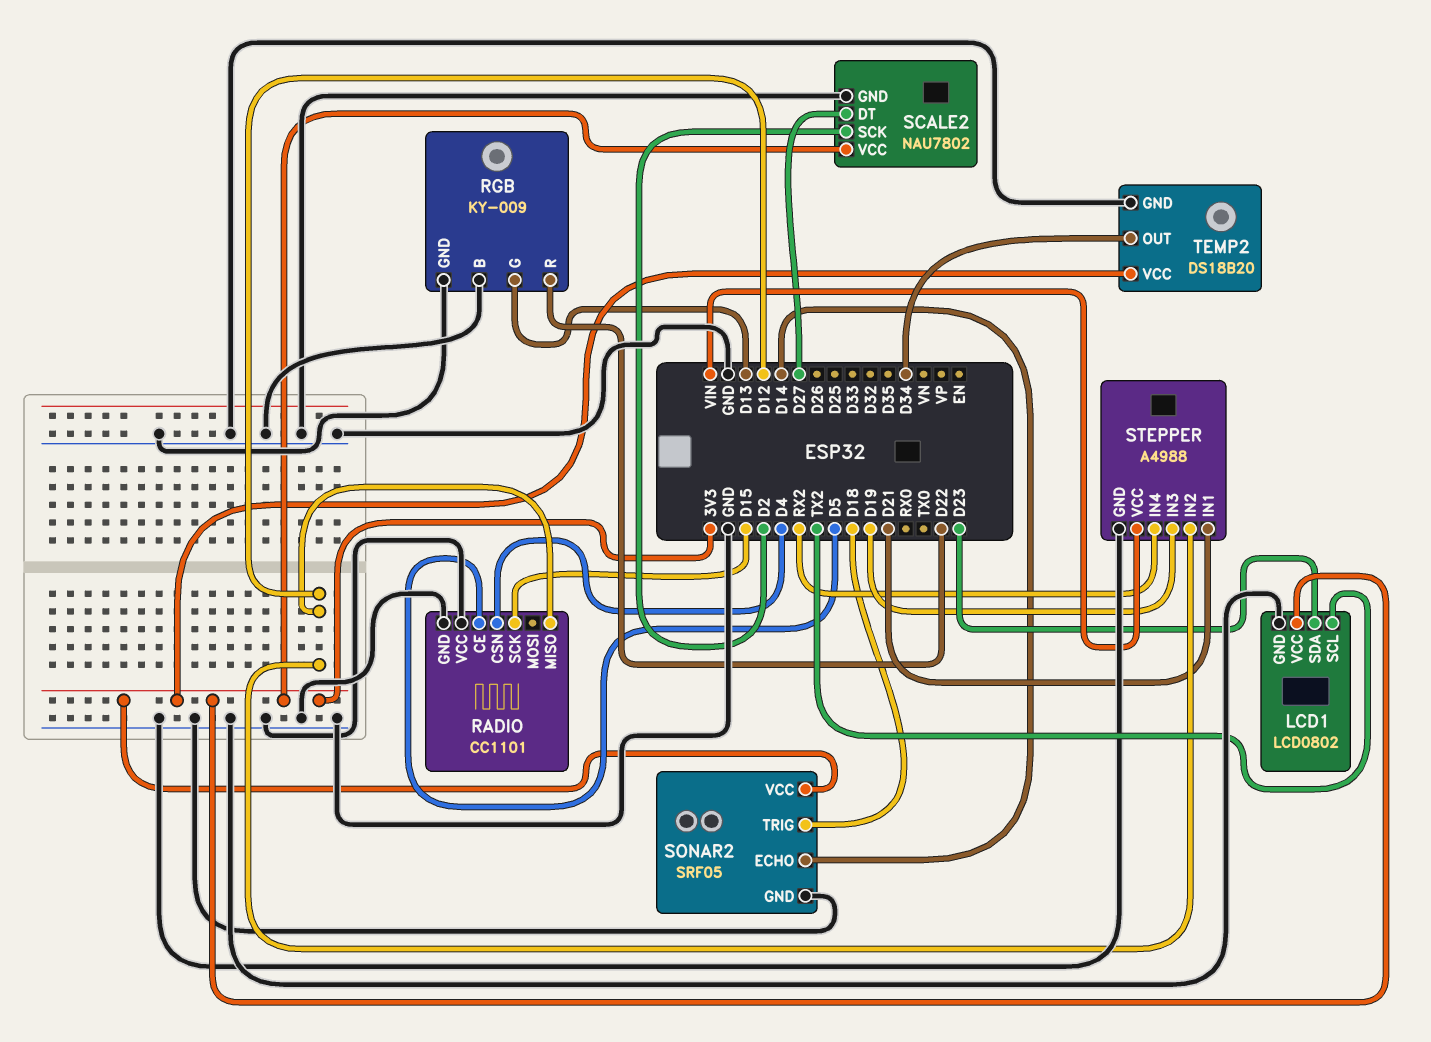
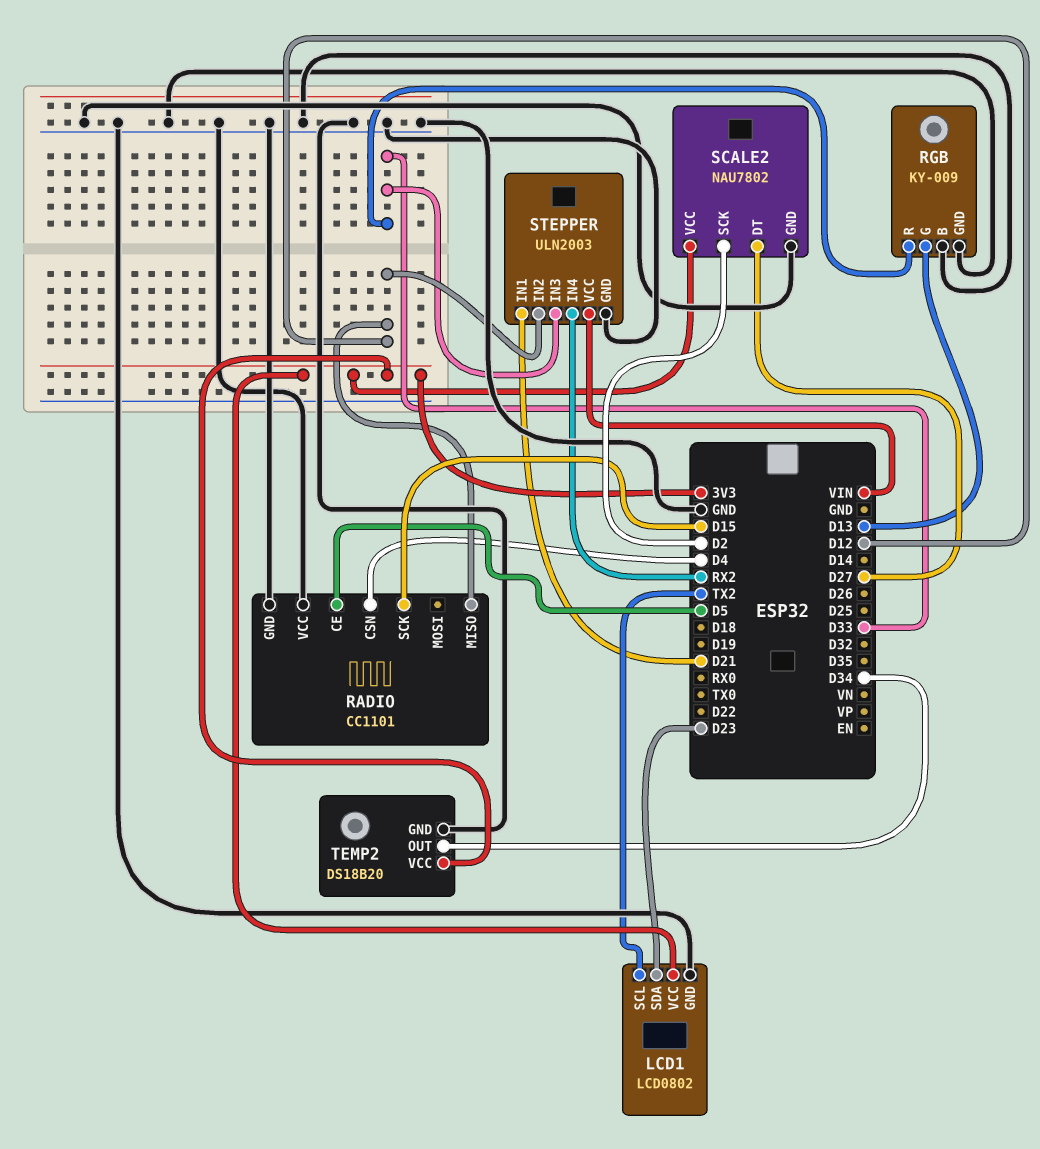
RGB pin R: D22 -> D33
SONAR2: SRF05 -> none
SONAR2 pin ECHO: D14 -> none
SONAR2 pin GND: GND -> none
SONAR2 pin TRIG: D18 -> none
SONAR2 pin VCC: 3V3 -> none
STEPPER: A4988 -> ULN2003
STEPPER pin IN3: D19 -> D33

